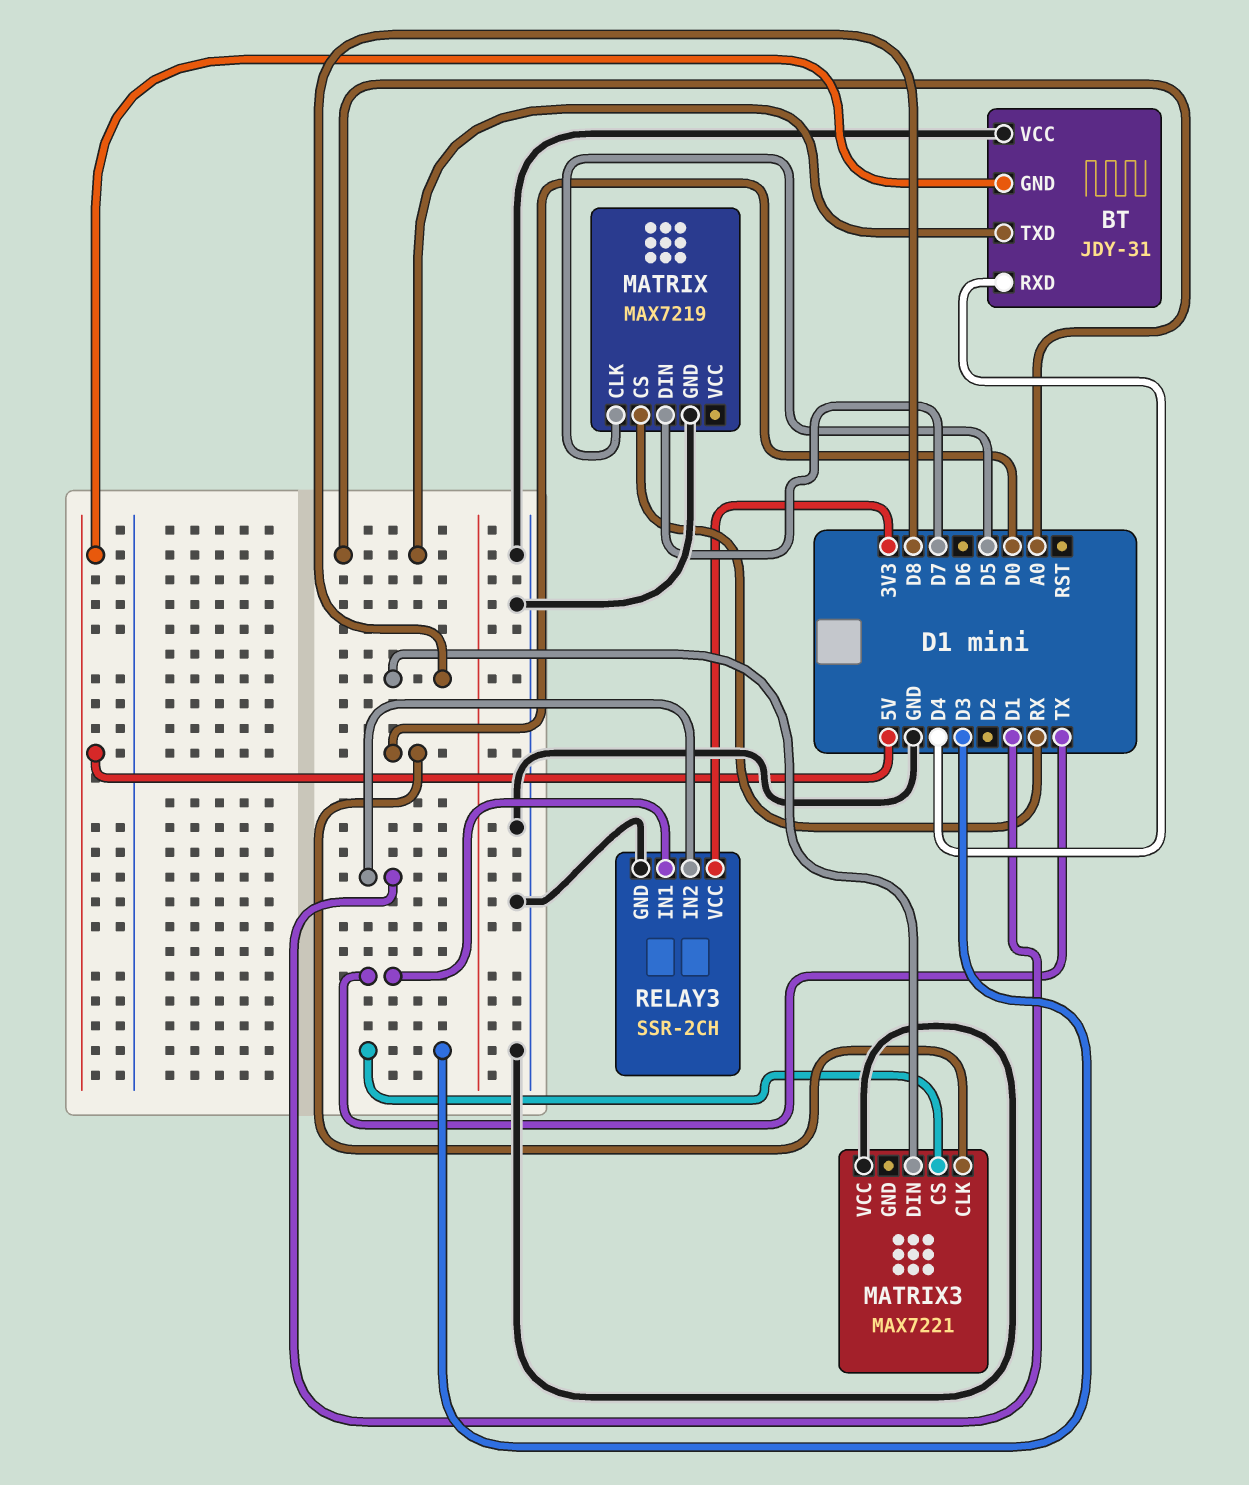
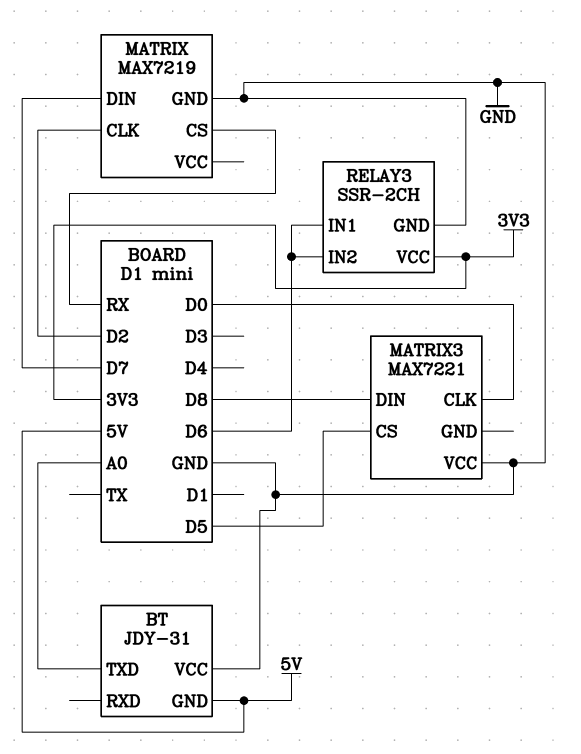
BT pin RXD: D4 -> none
MATRIX pin CLK: D5 -> D2
MATRIX3 pin CS: D3 -> D5
RELAY3 pin IN1: TX -> D6
RELAY3 pin IN2: D1 -> D6

